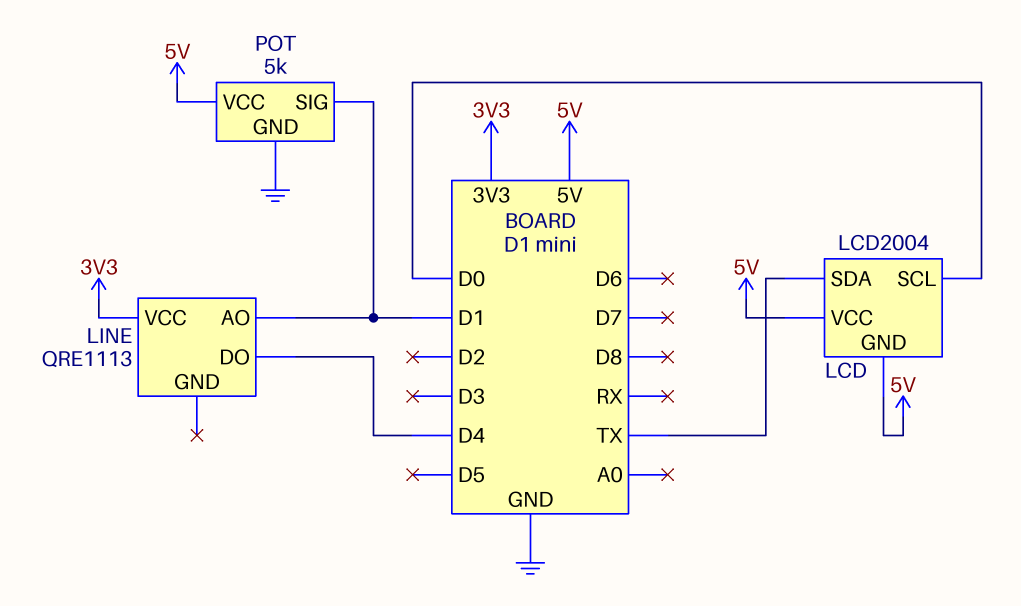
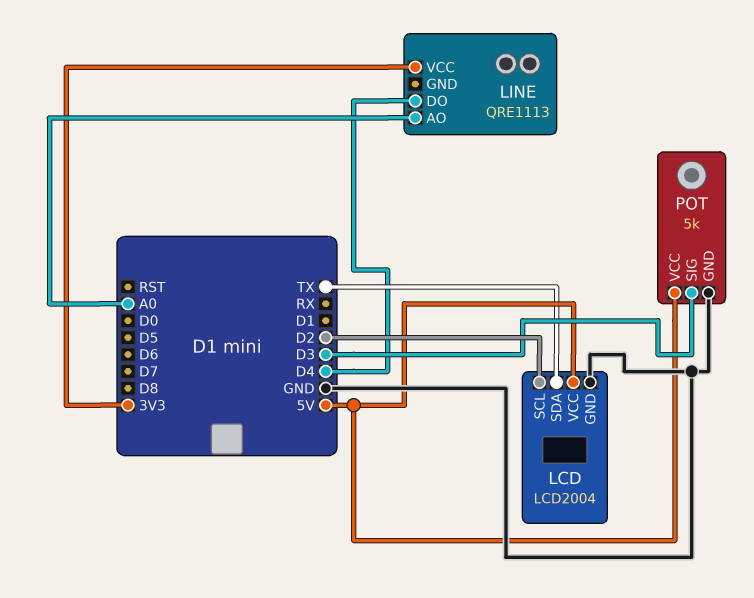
LCD pin GND: 5V -> GND
LCD pin SCL: D0 -> D2
LINE pin AO: D1 -> A0
POT pin SIG: D1 -> D3

